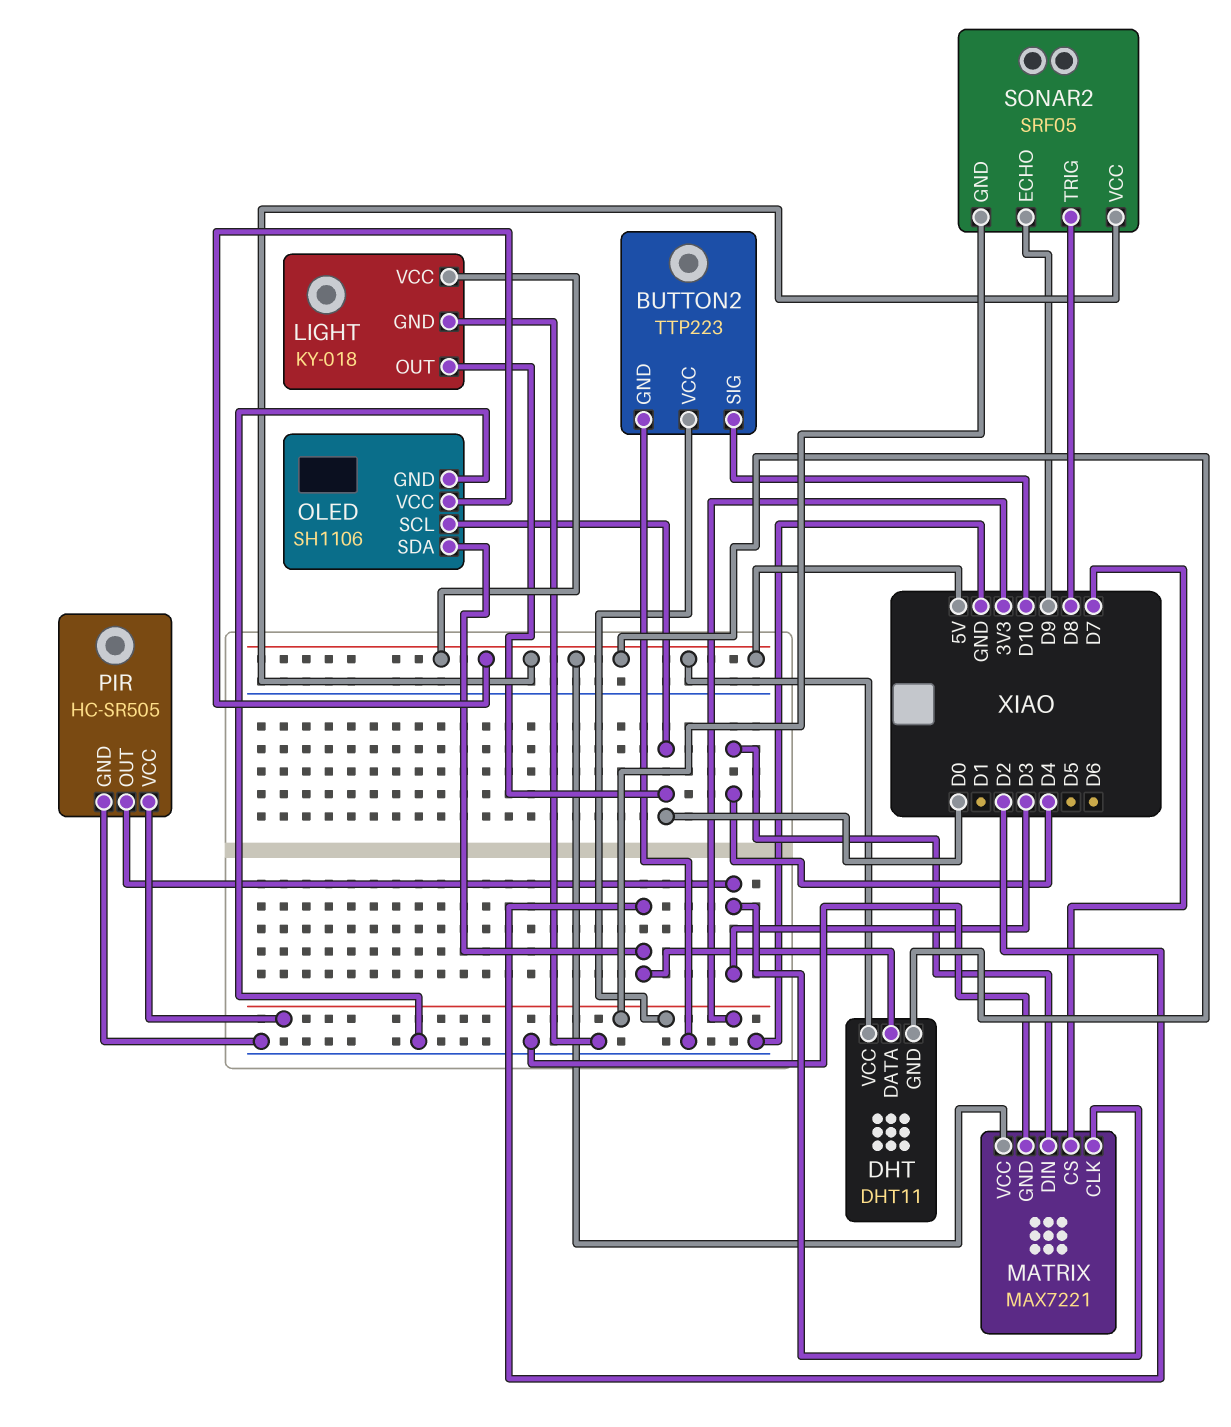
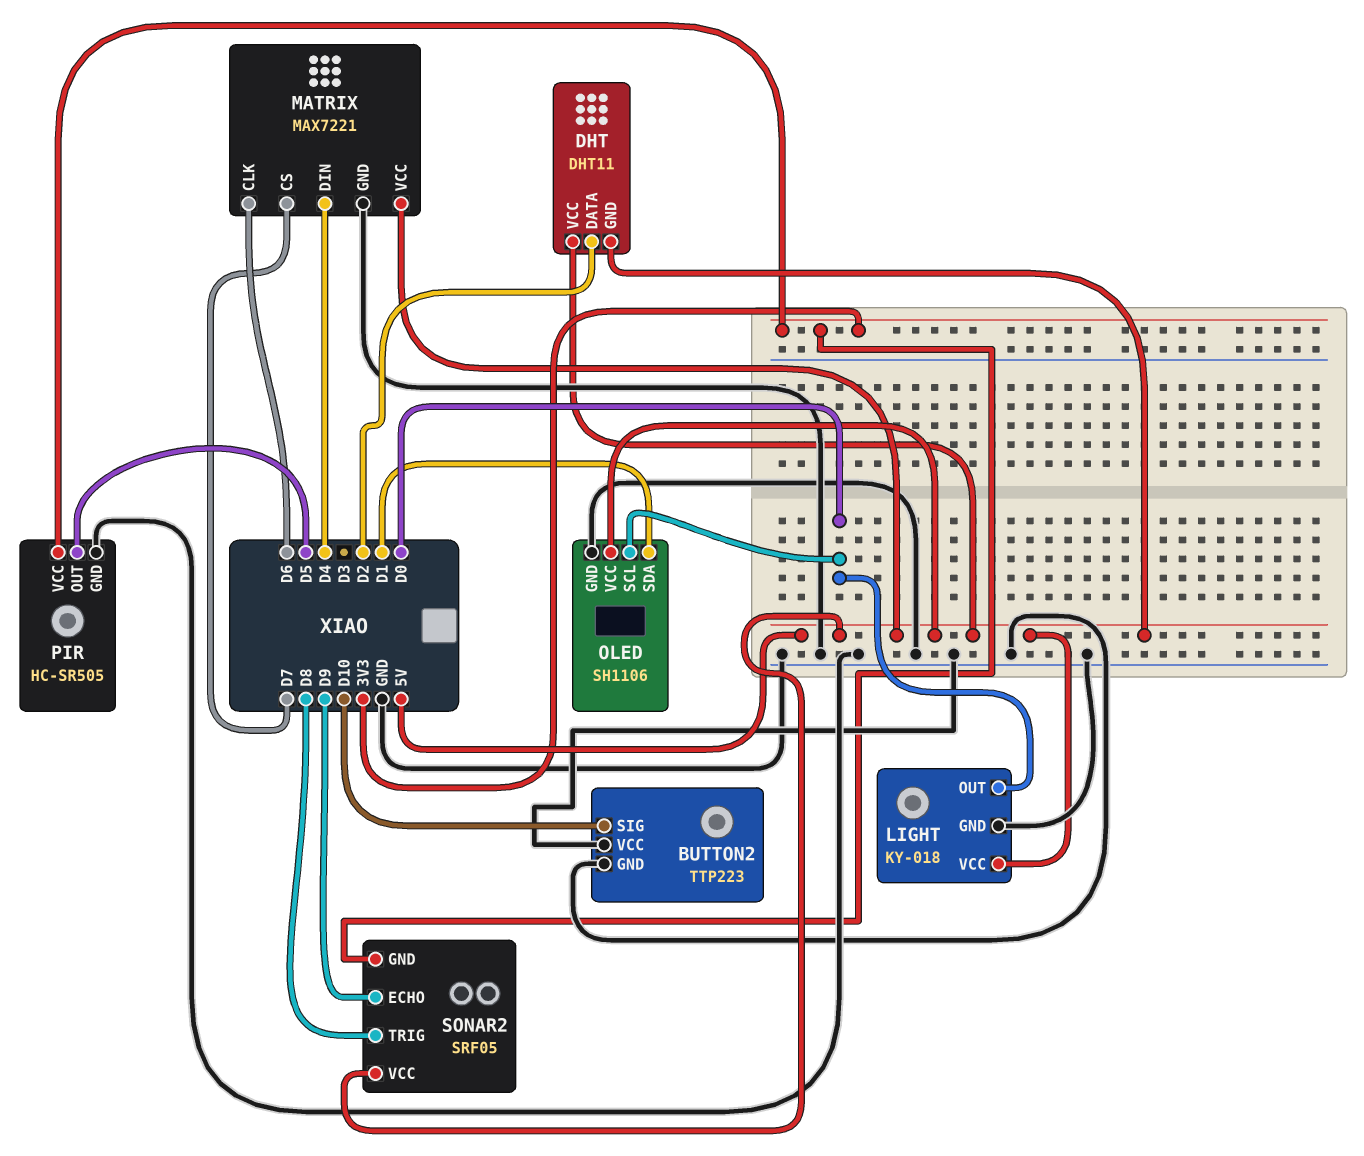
BUTTON2 pin VCC: 3V3 -> GND
MATRIX pin CLK: D3 -> D6
OLED pin SDA: D2 -> D1
PIR pin OUT: D3 -> D5

